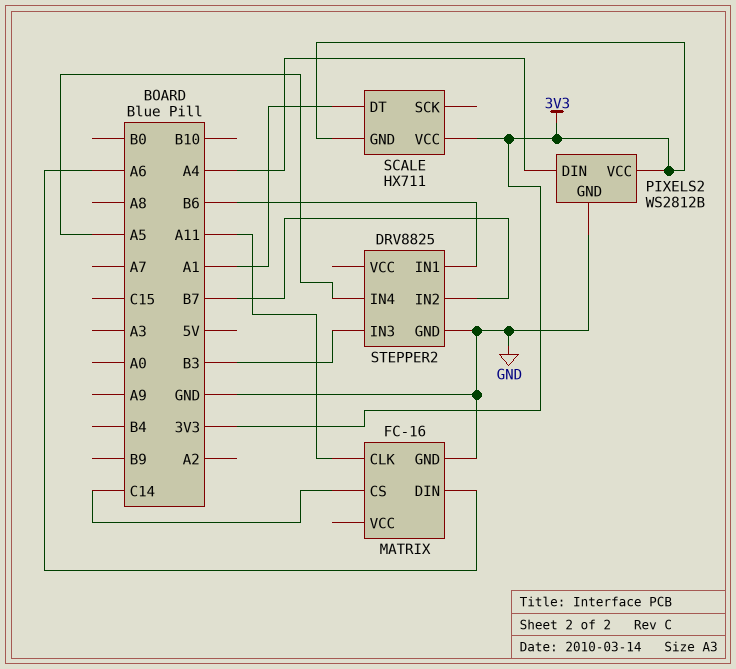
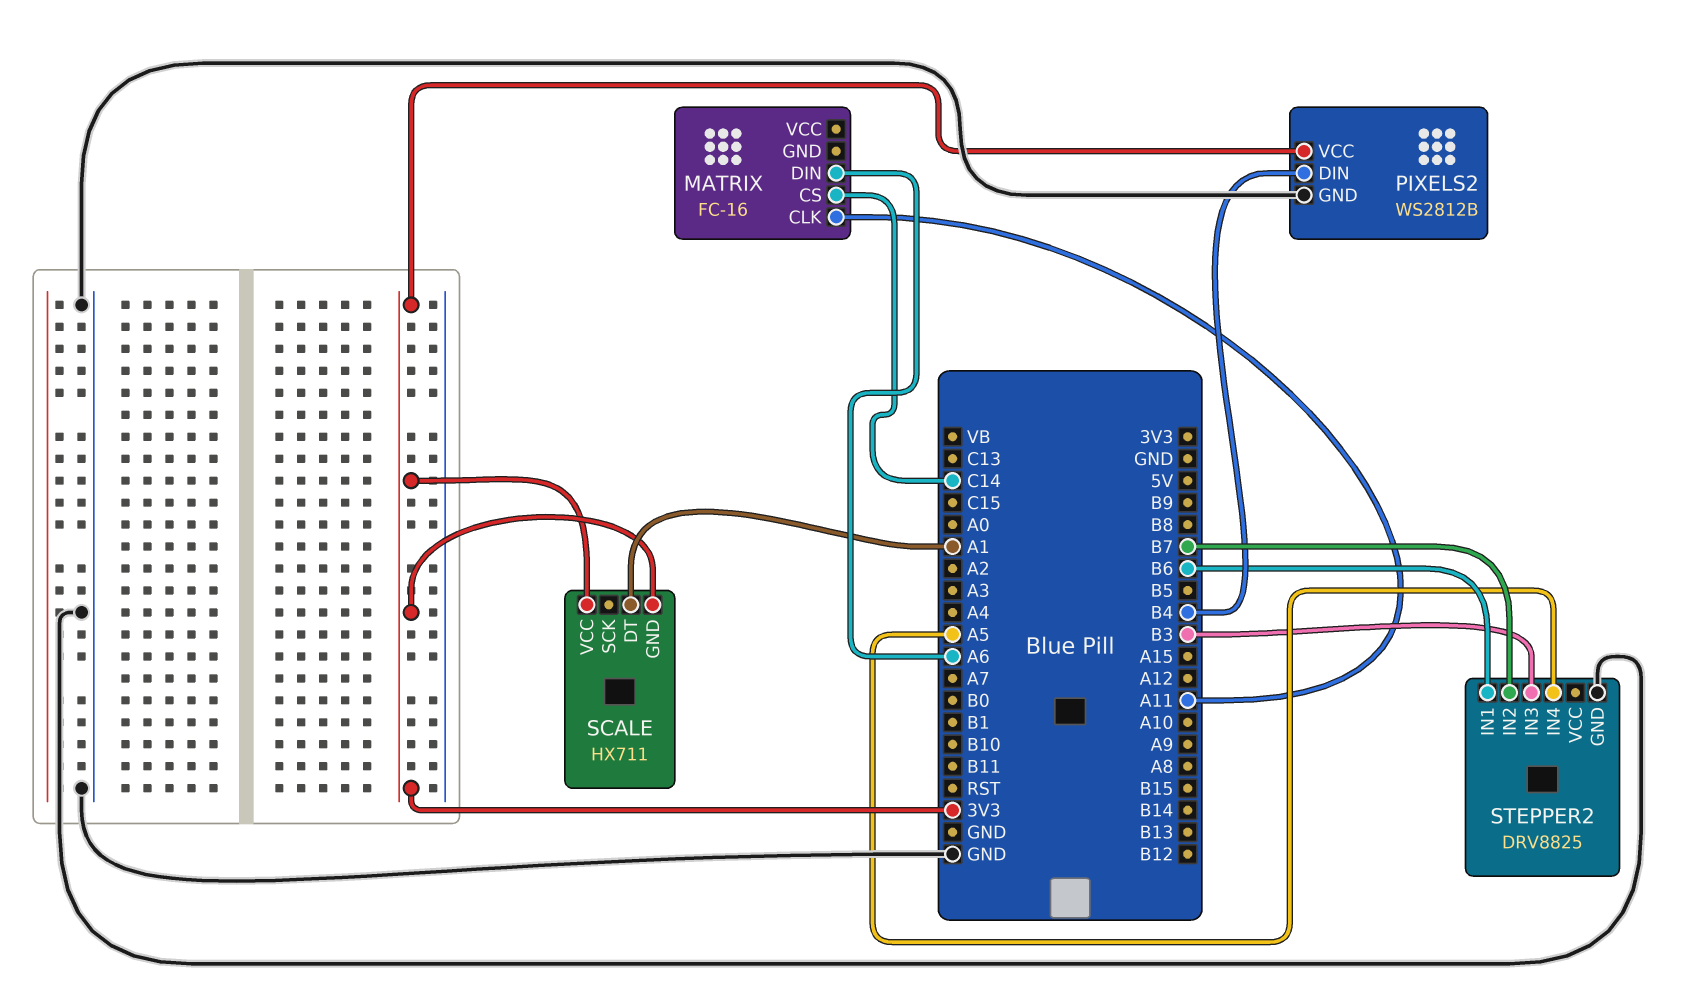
MATRIX pin GND: GND -> none
PIXELS2 pin DIN: A4 -> B4

